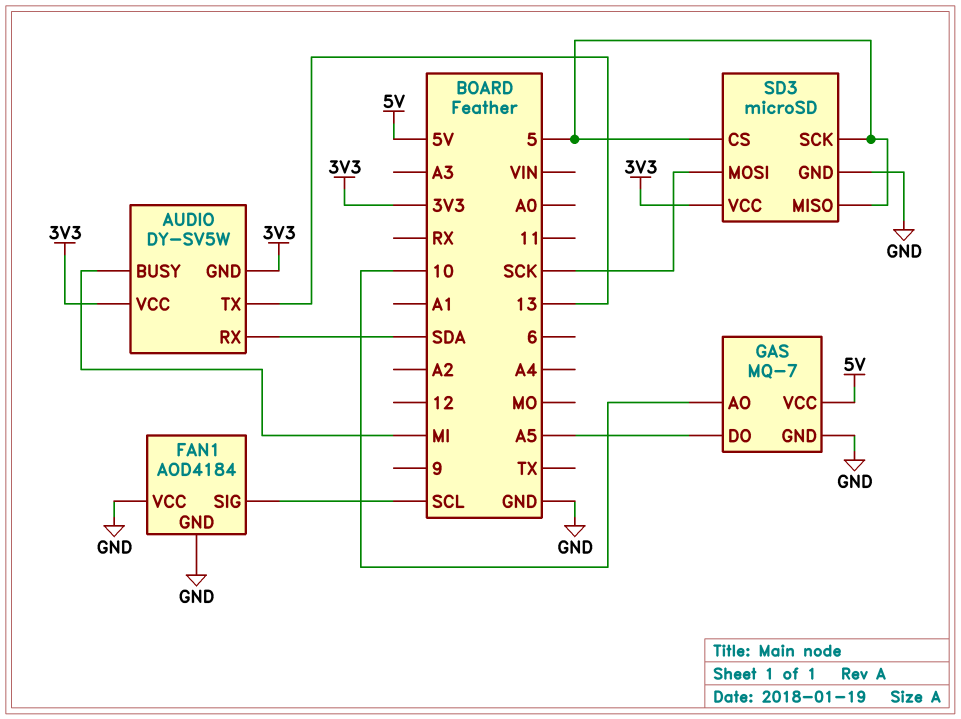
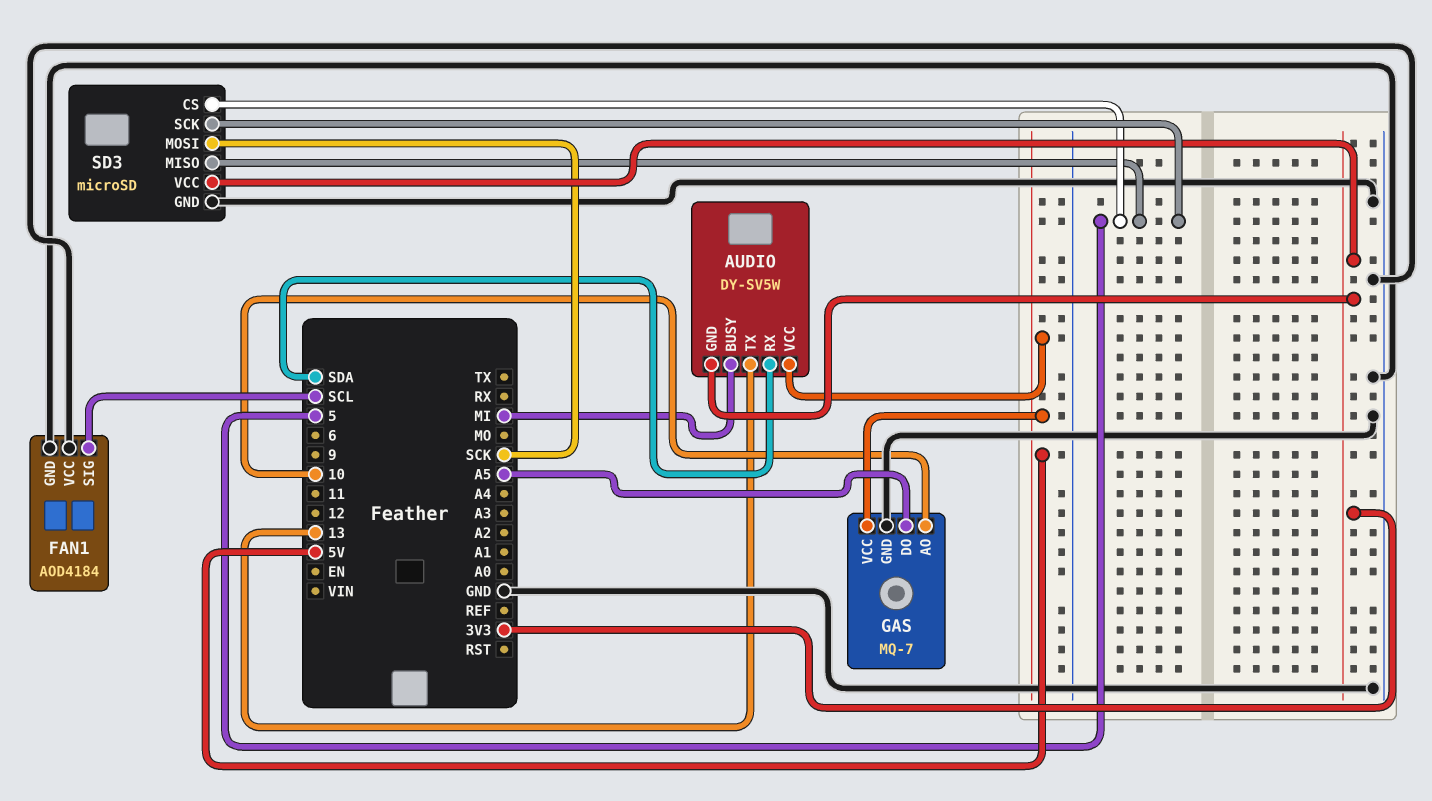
AUDIO pin VCC: 3V3 -> 5V

